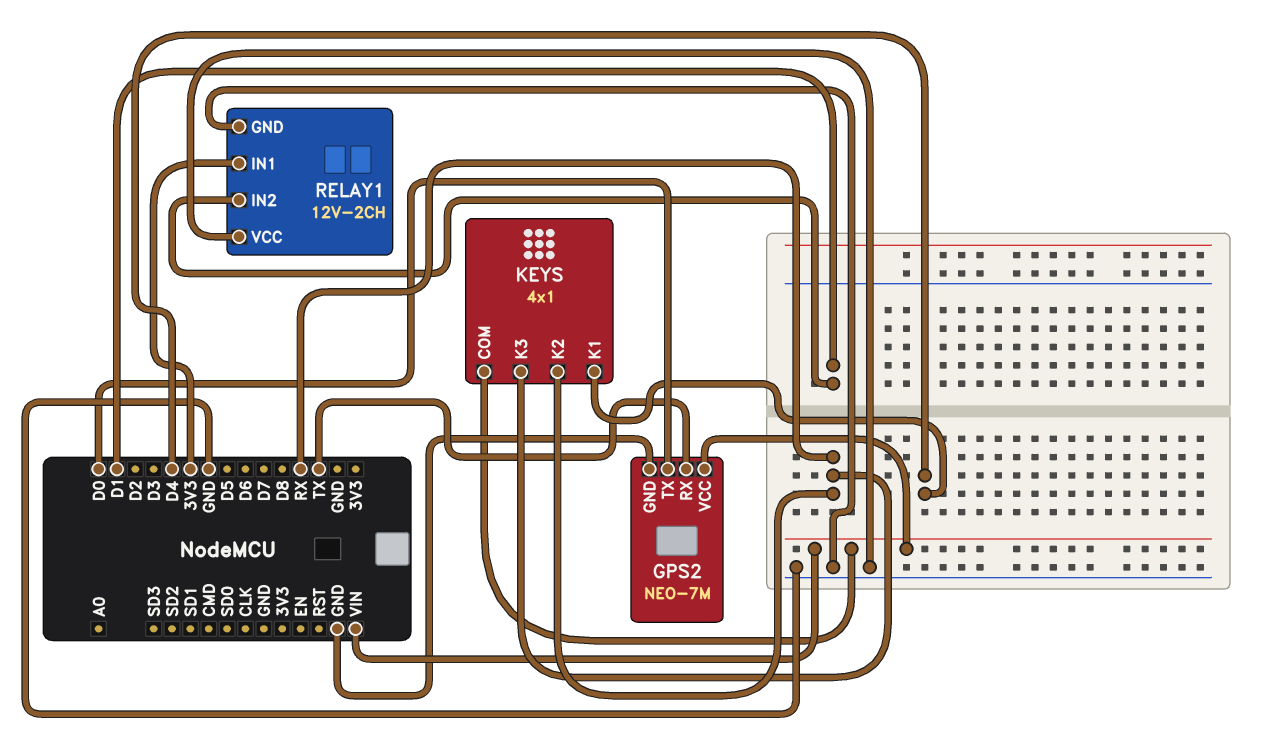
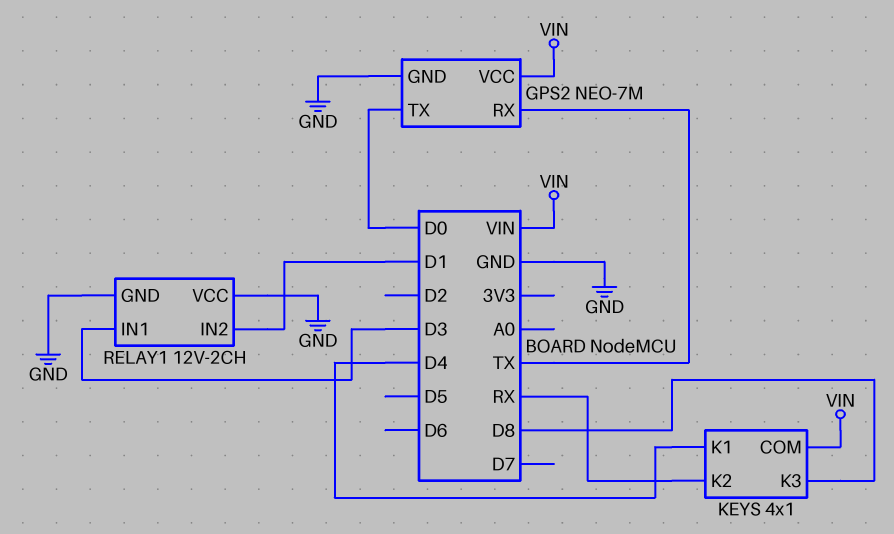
KEYS pin K3: RX -> D8
RELAY1 pin IN1: 3V3 -> D3

